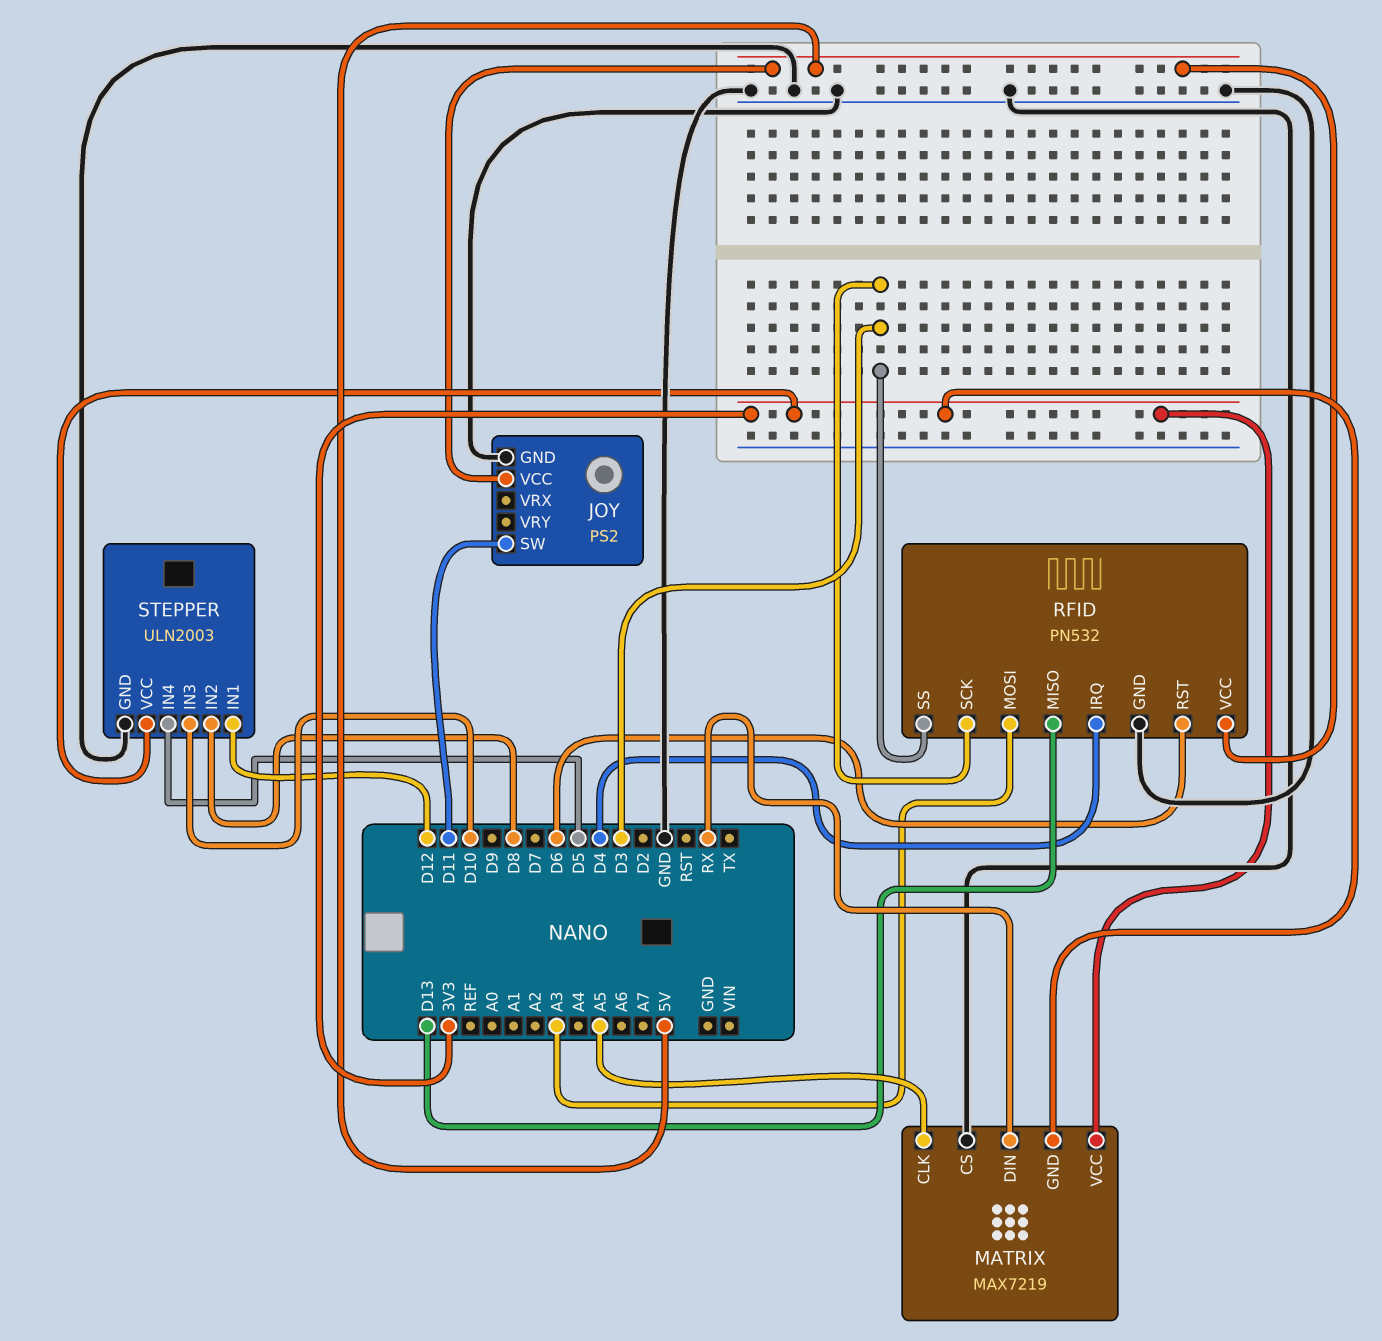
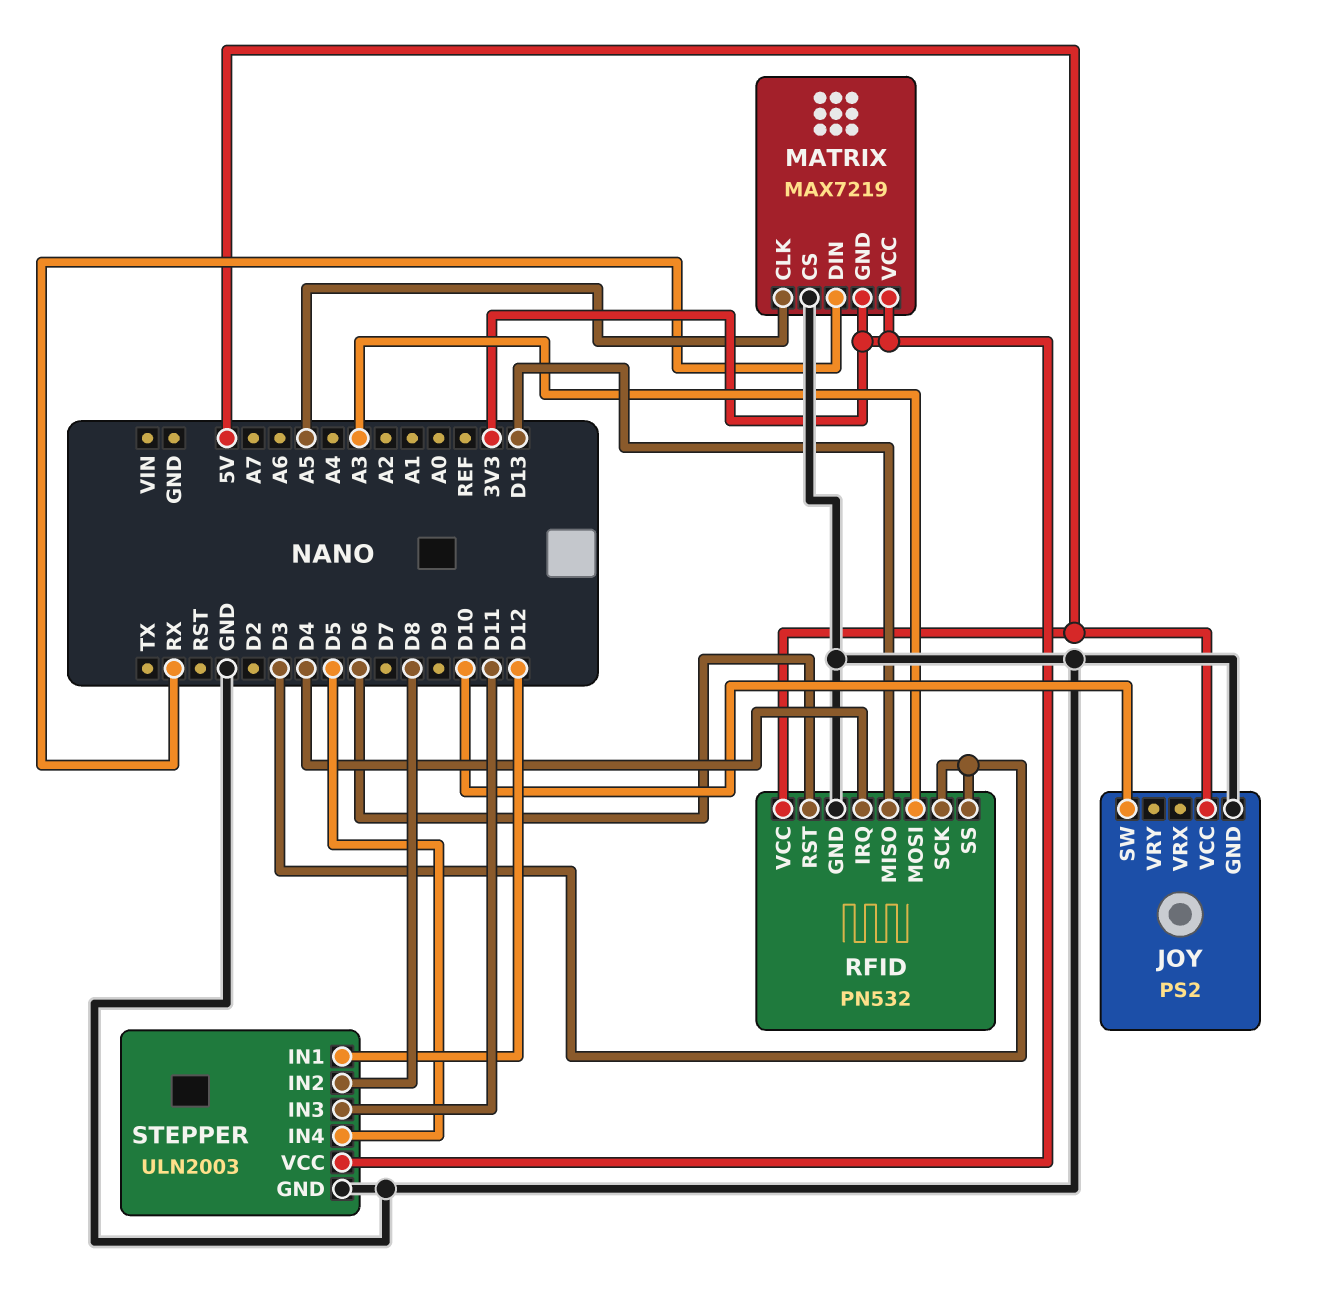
JOY pin SW: D11 -> D10
STEPPER pin IN3: D10 -> D11

